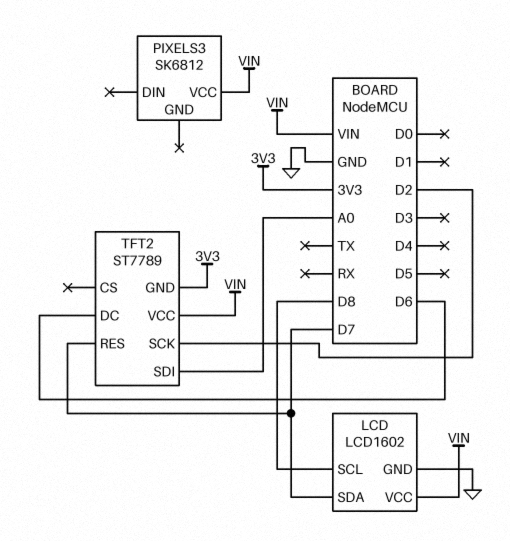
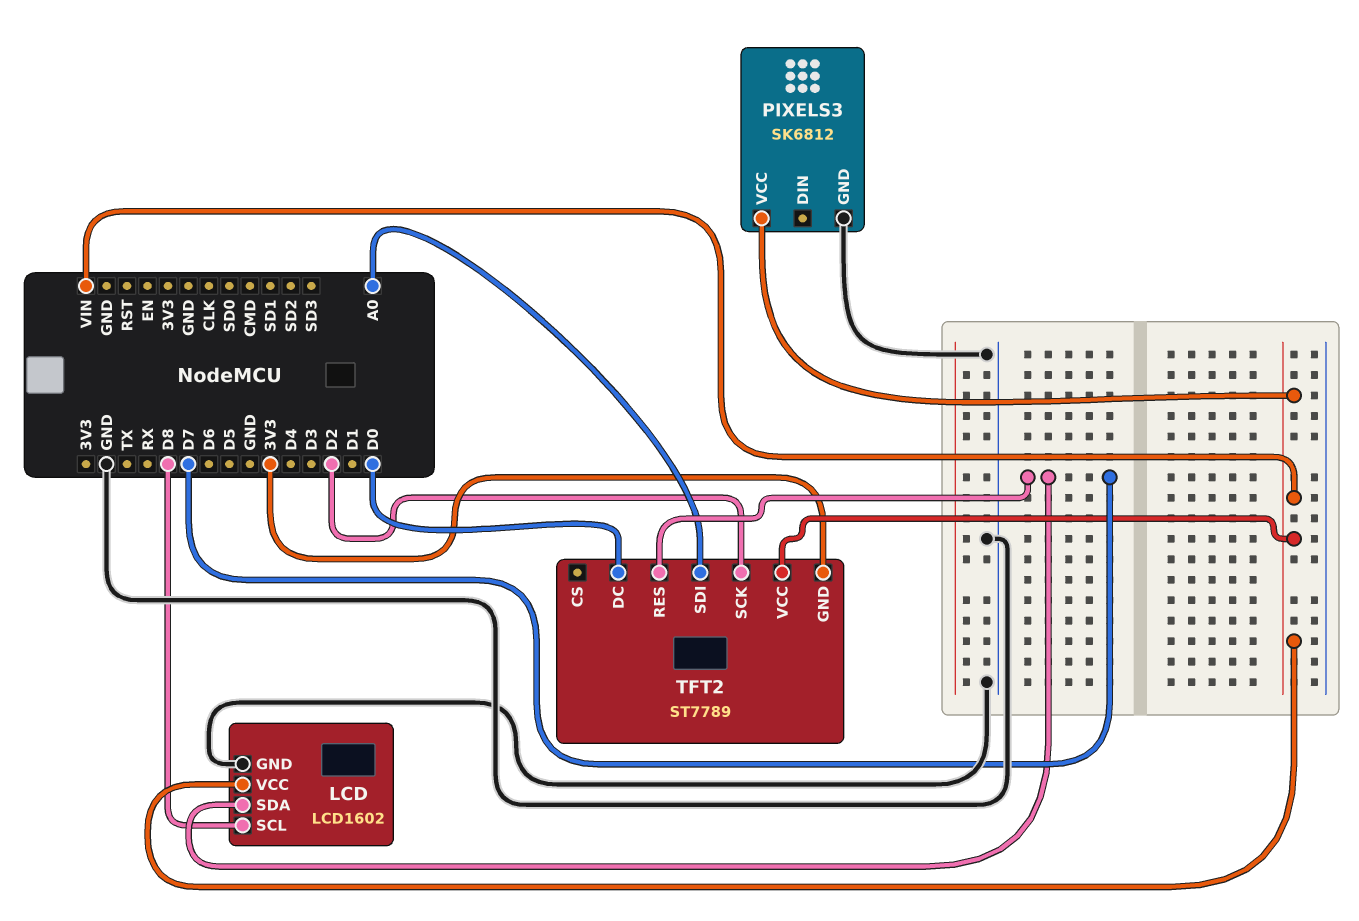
PIXELS3 pin GND: none -> GND
TFT2 pin DC: D6 -> D0

